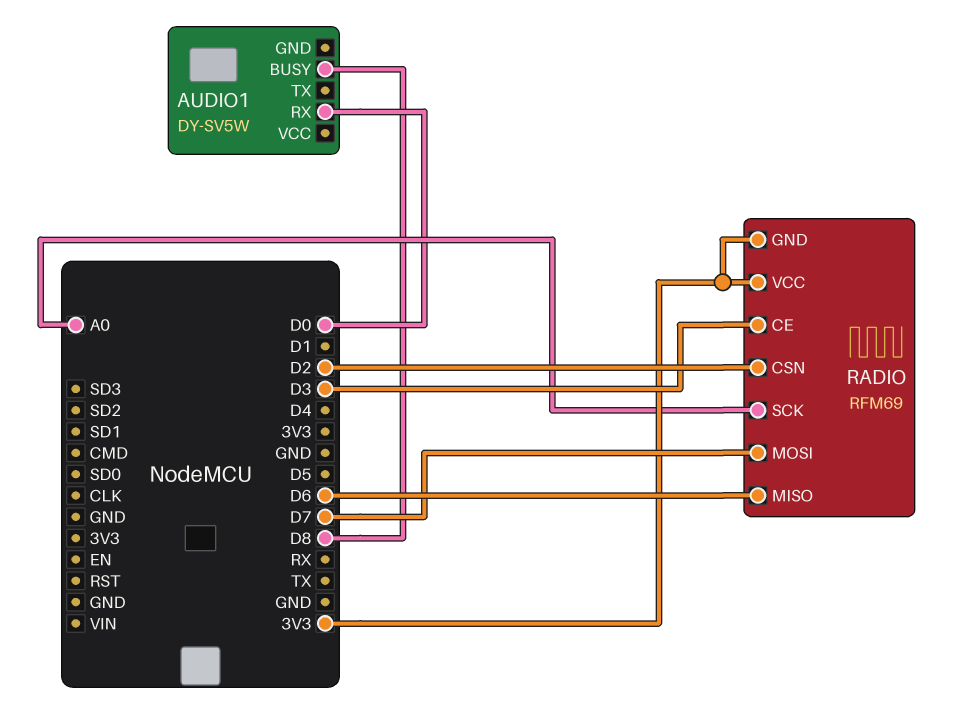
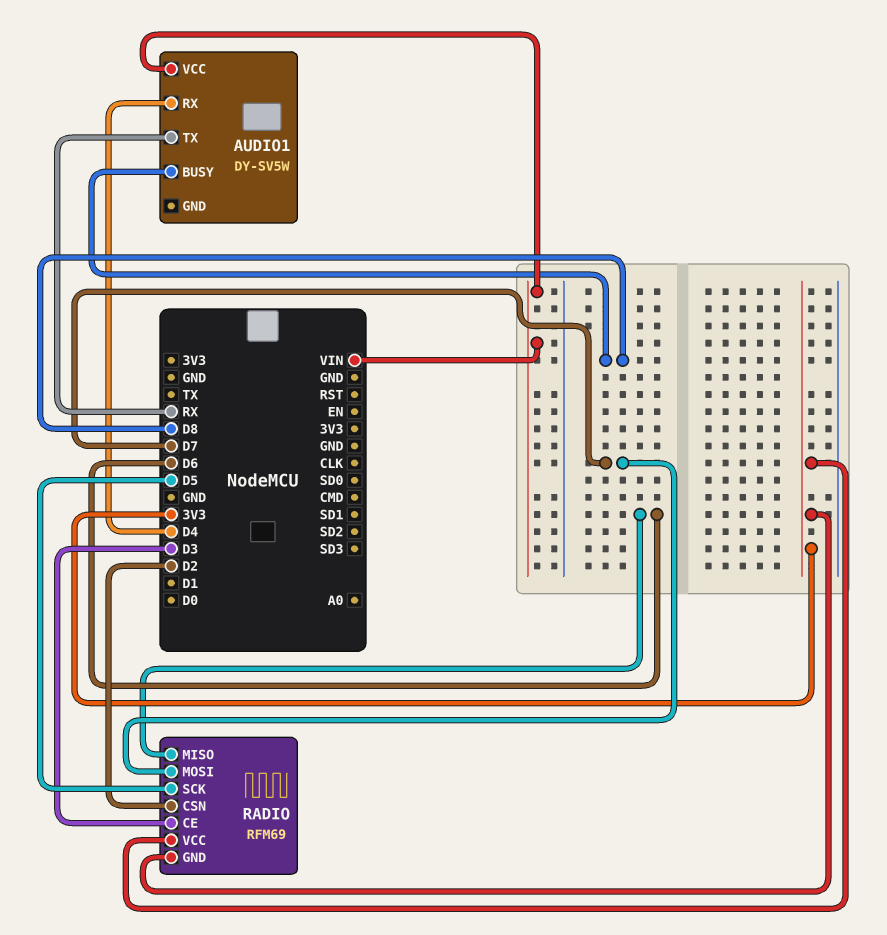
AUDIO1 pin RX: D0 -> D4
AUDIO1 pin TX: none -> RX
AUDIO1 pin VCC: none -> VIN
RADIO pin SCK: A0 -> D5

